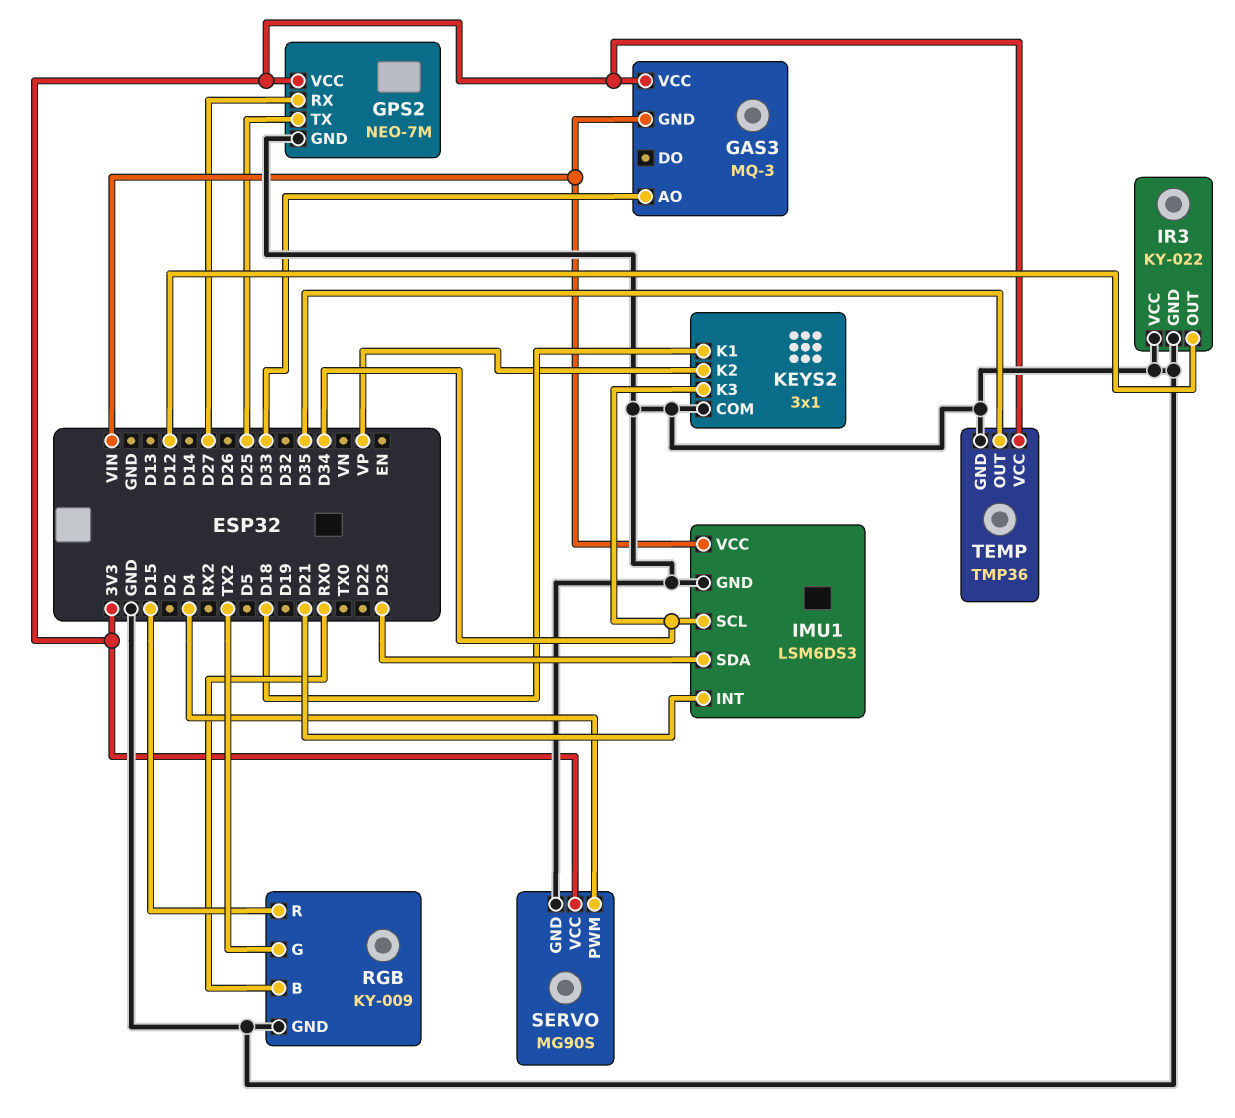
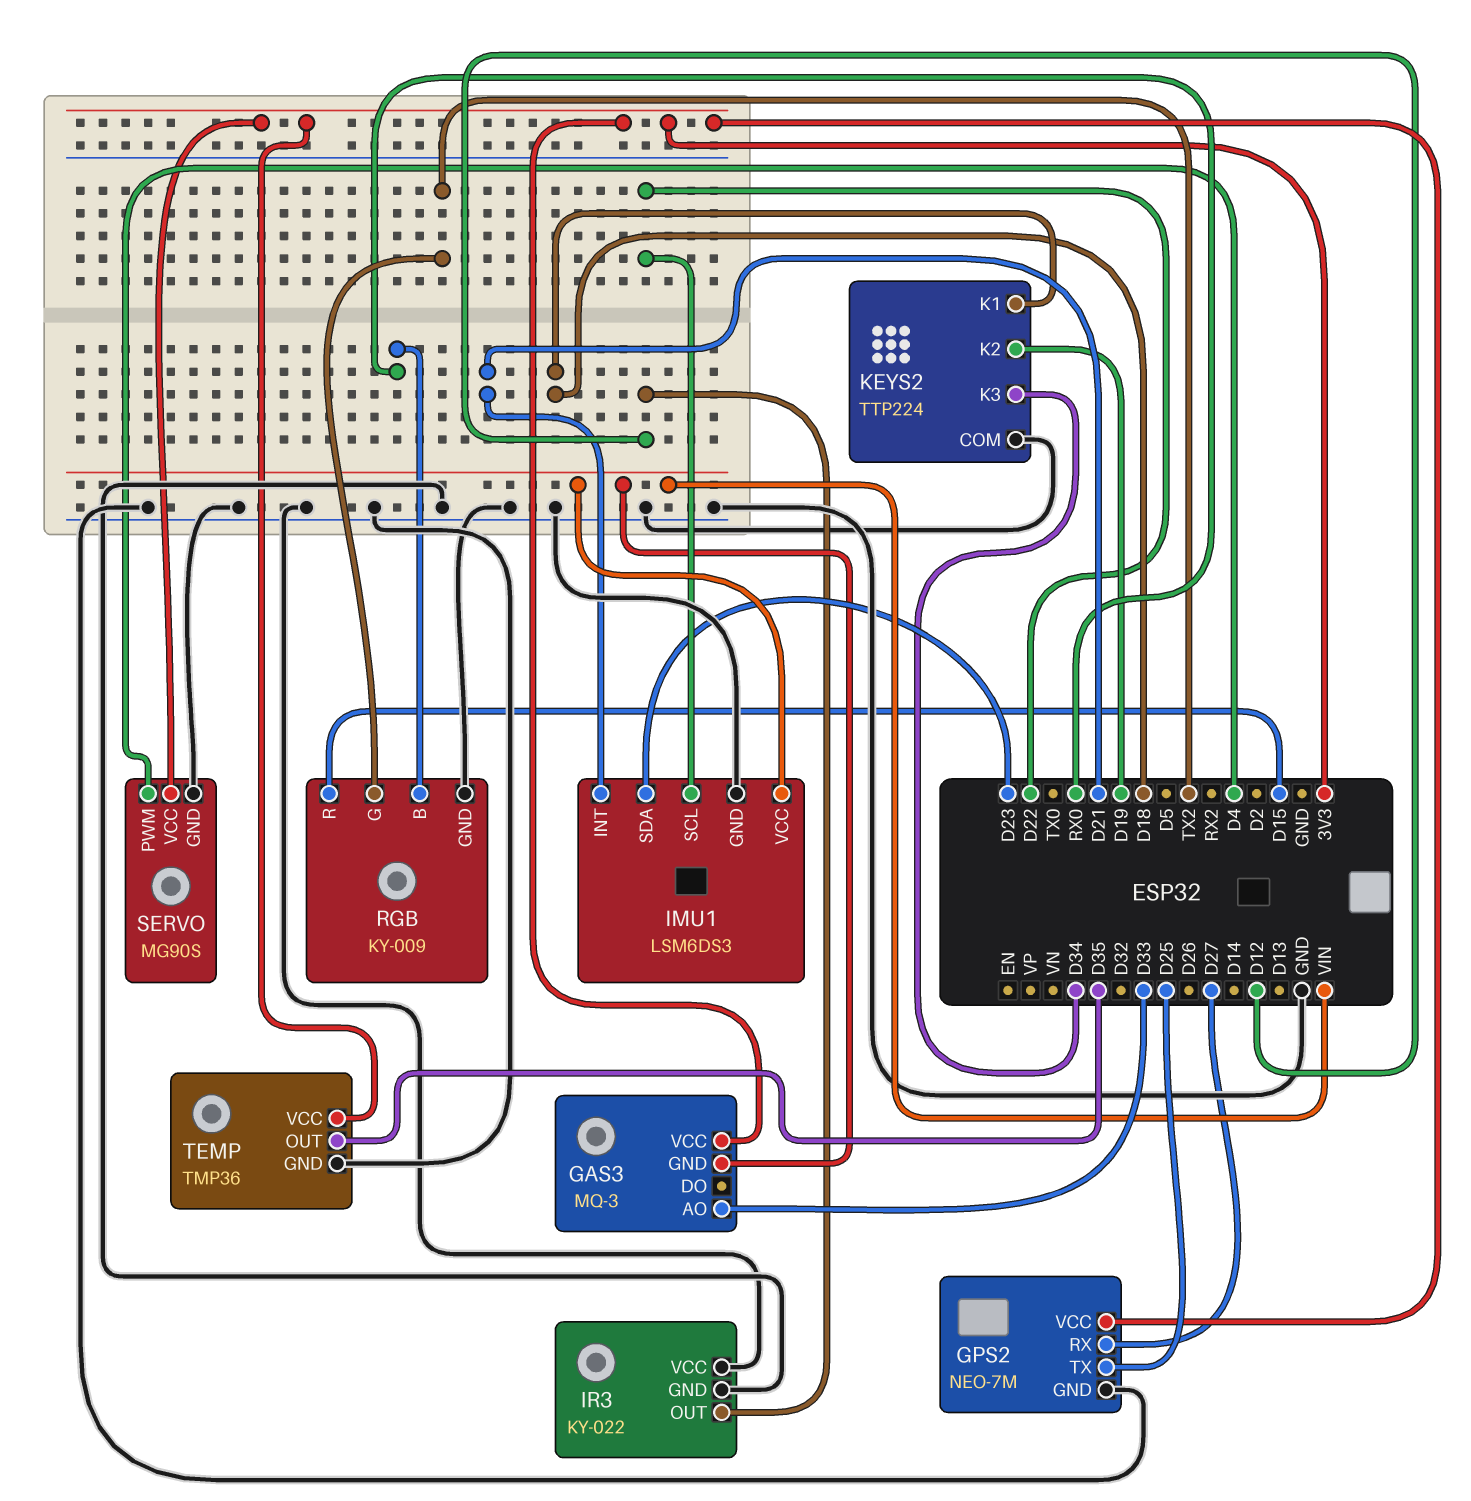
IMU1 pin SCL: D34 -> D22
KEYS2: 3x1 -> TTP224
KEYS2 pin K2: VP -> D19

